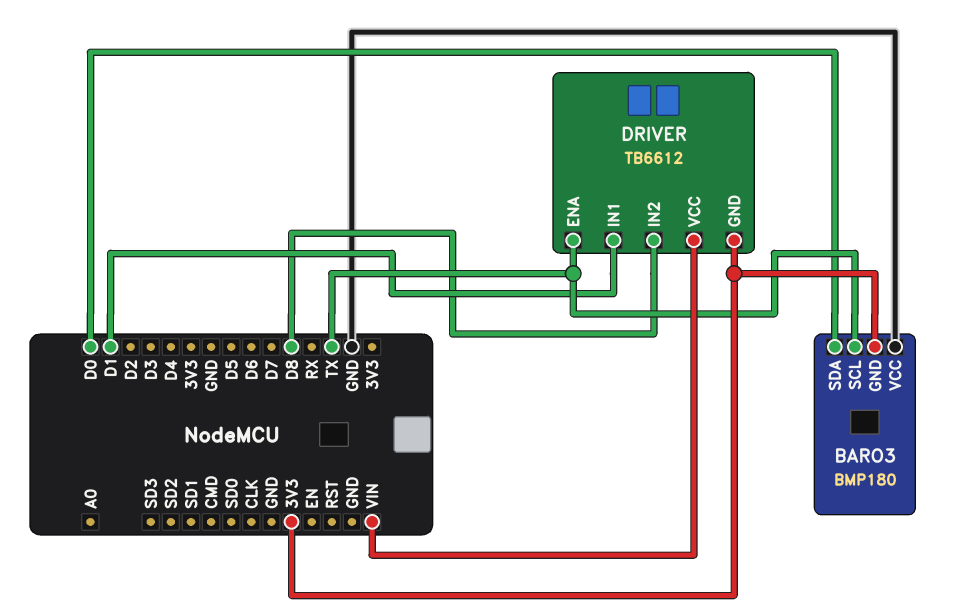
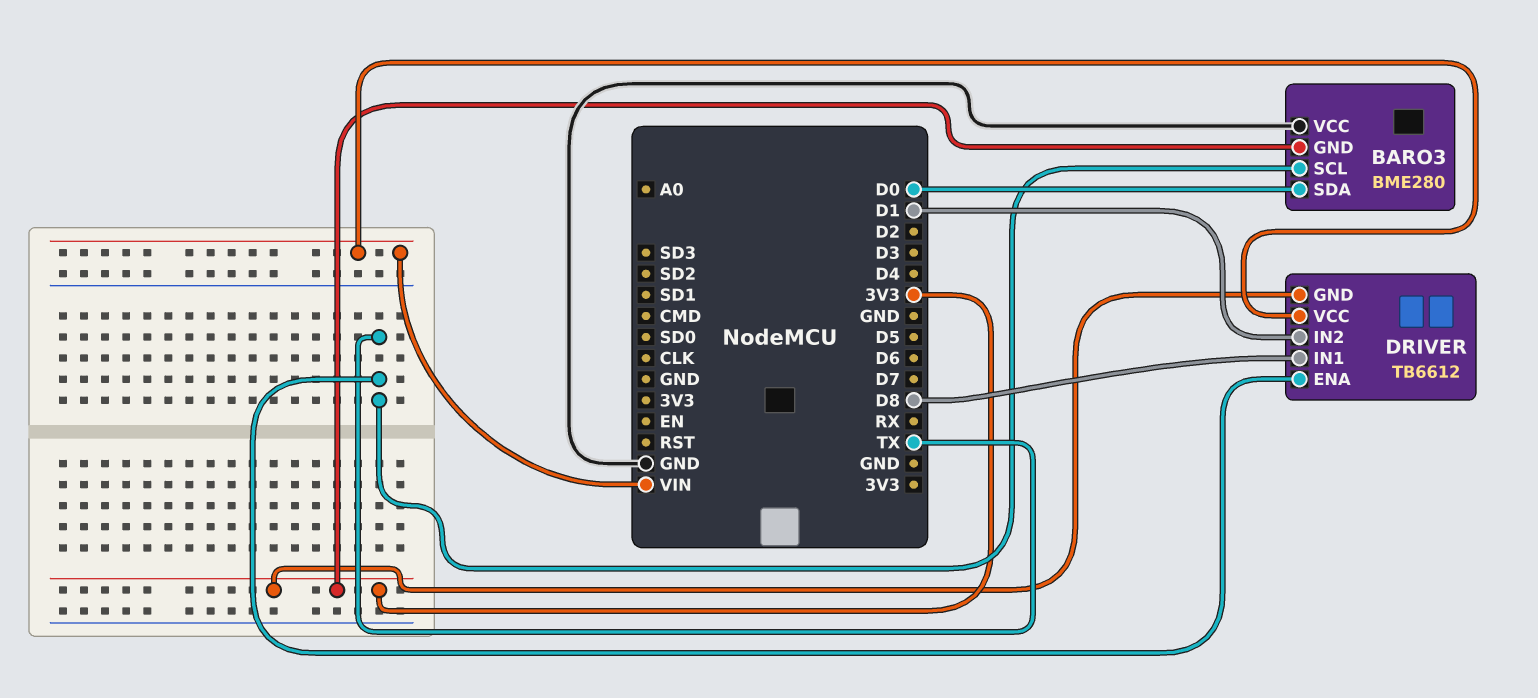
BARO3: BMP180 -> BME280
DRIVER pin IN1: D1 -> D8
DRIVER pin IN2: D8 -> D1

